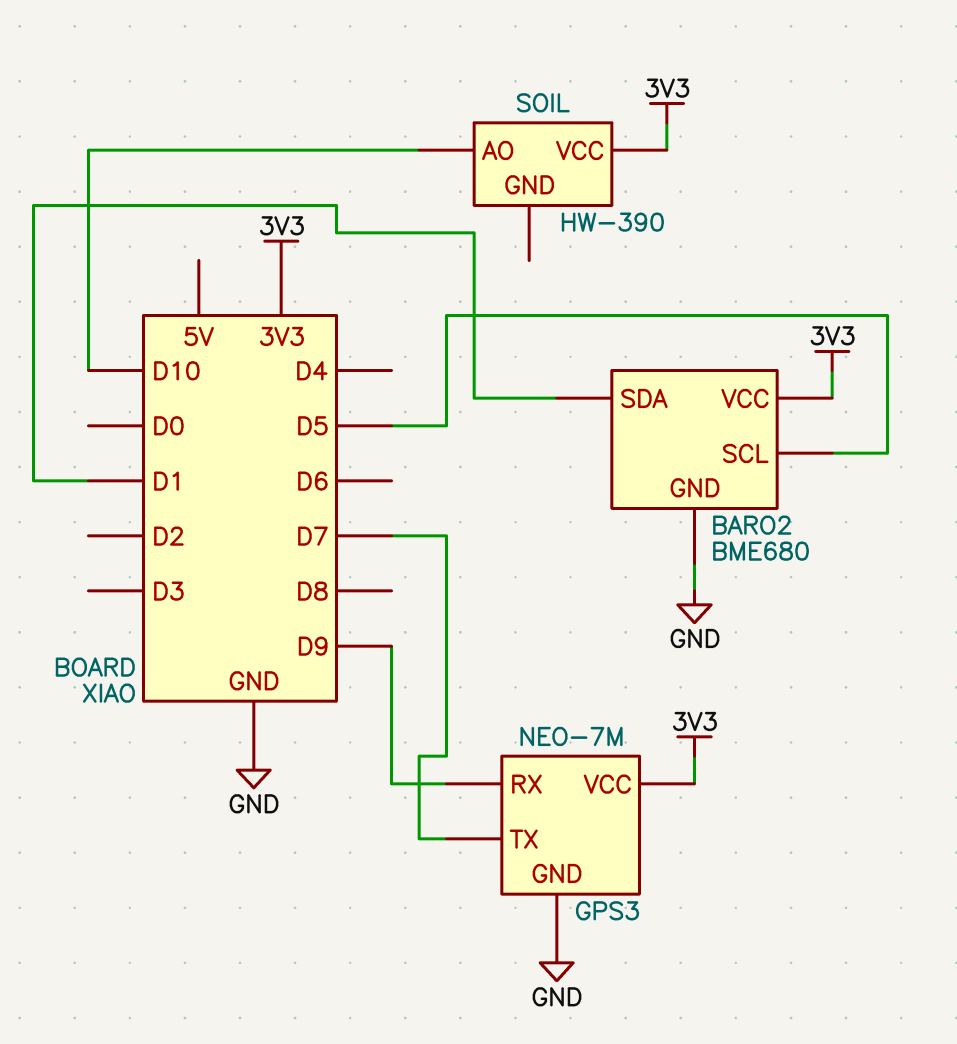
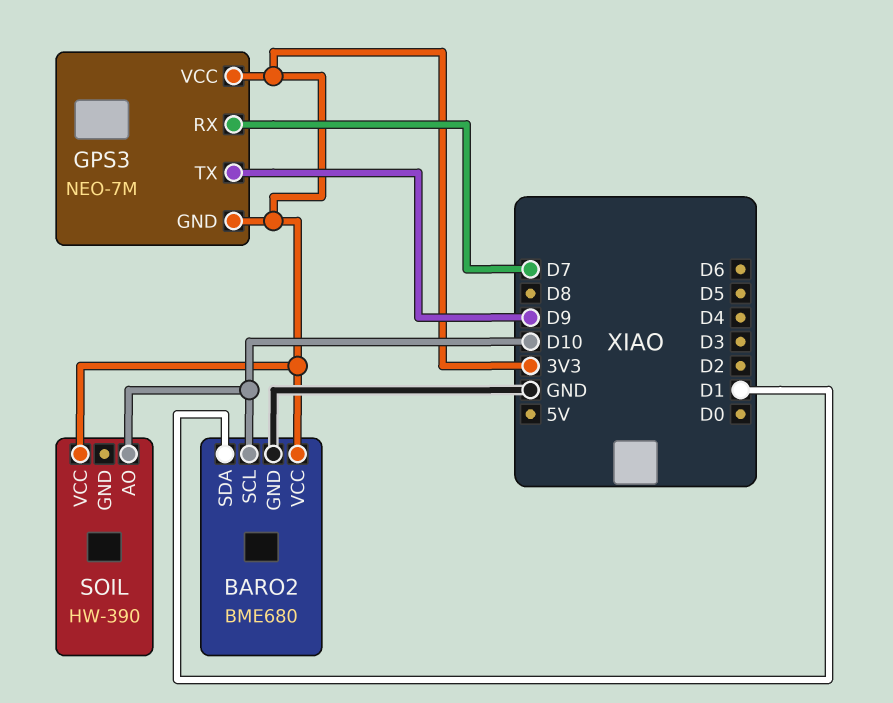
BARO2 pin SCL: D5 -> D10
GPS3 pin GND: GND -> 3V3
GPS3 pin RX: D9 -> D7
GPS3 pin TX: D7 -> D9

